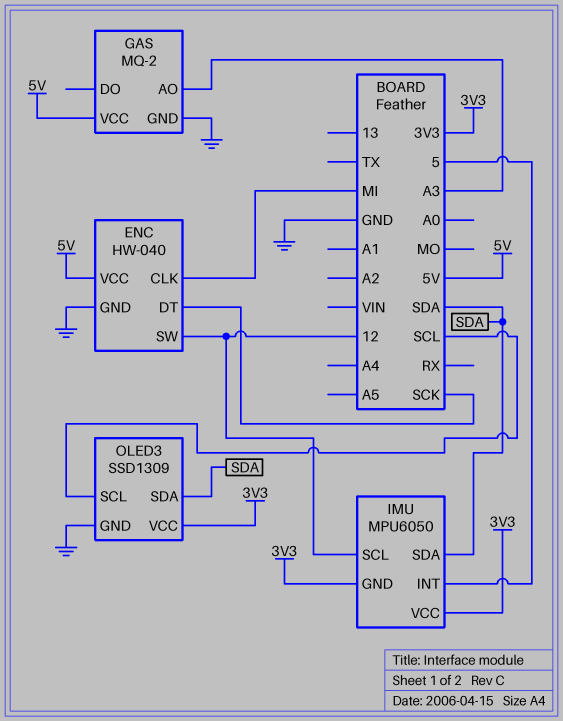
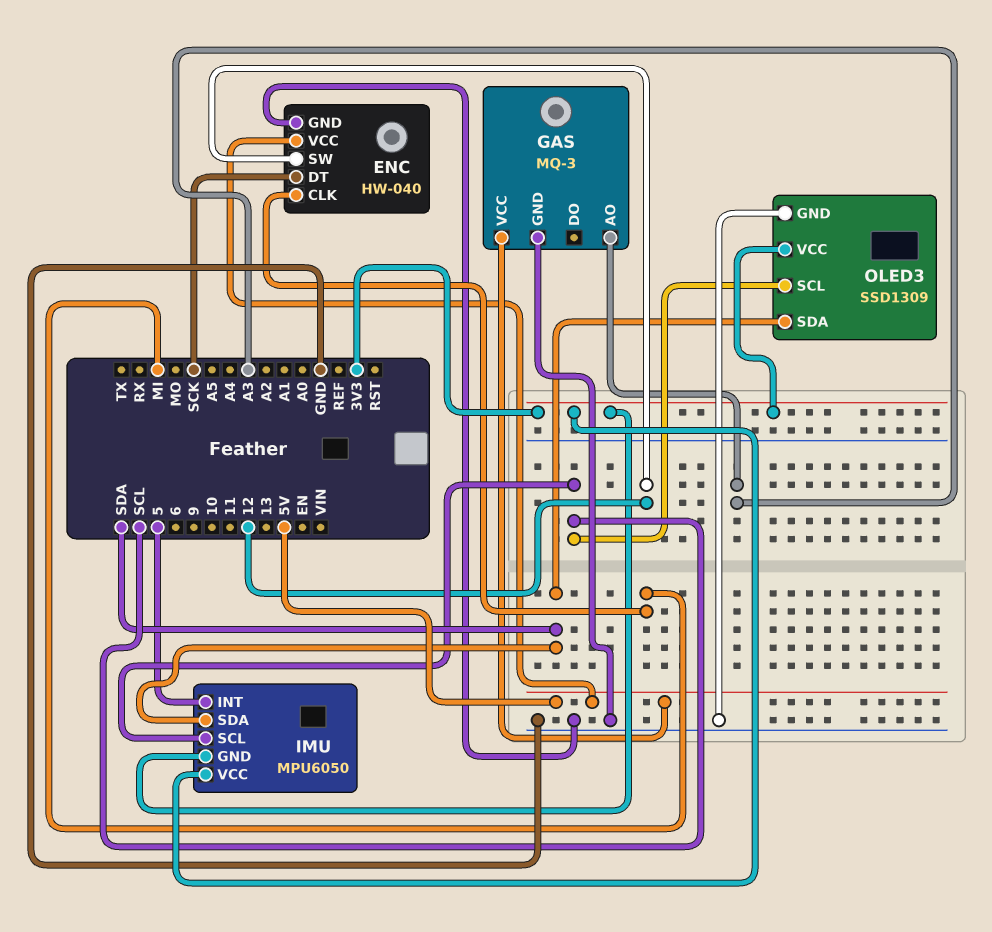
GAS: MQ-2 -> MQ-3
IMU pin SCL: 12 -> SCL

